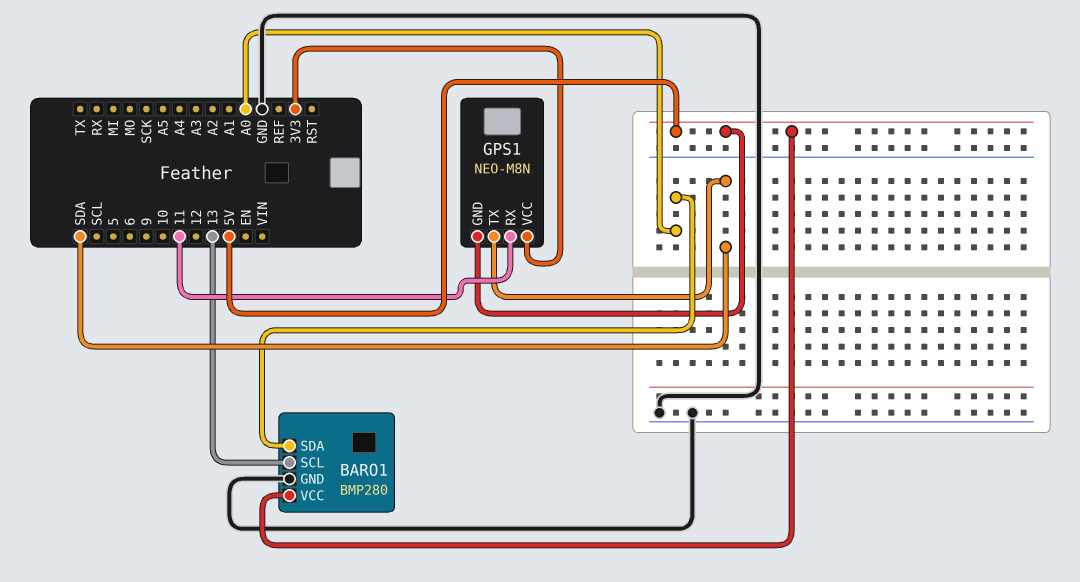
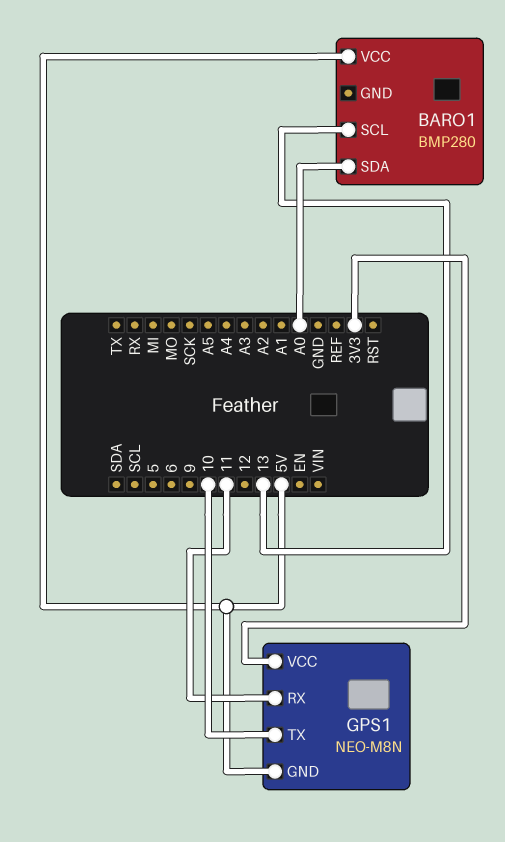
BARO1 pin GND: GND -> none
GPS1 pin TX: SDA -> 10

